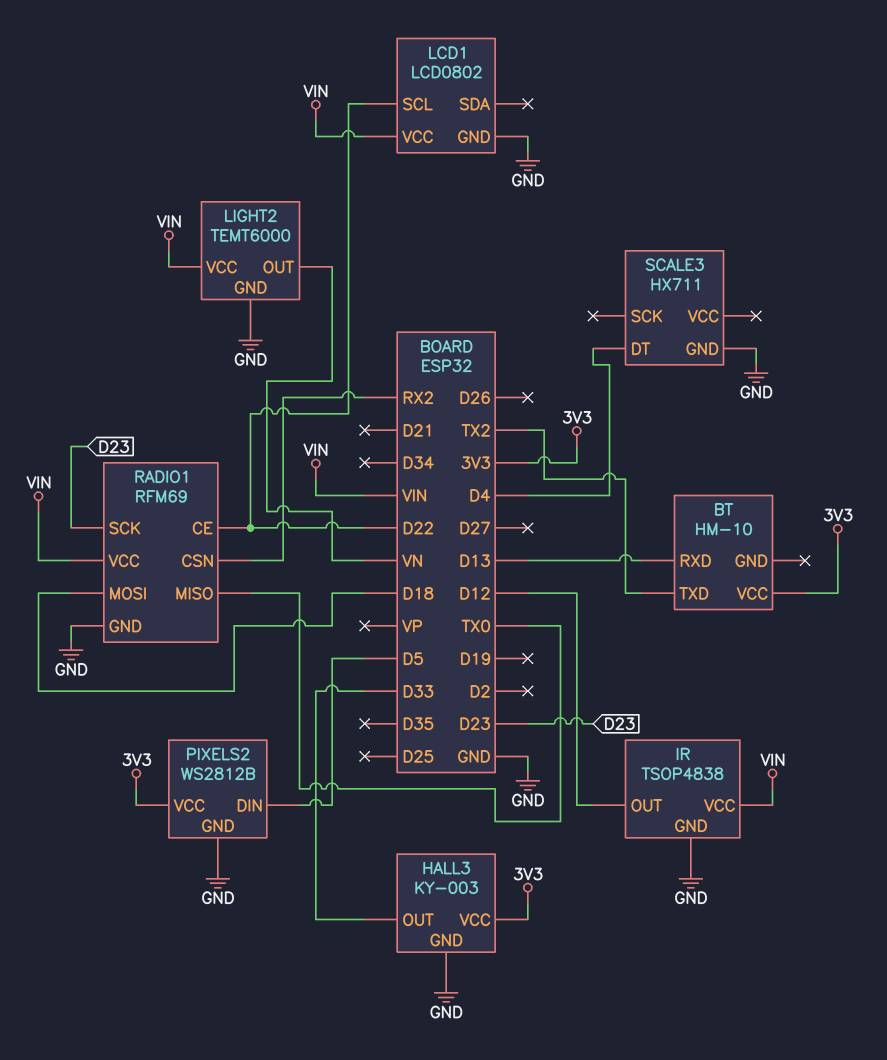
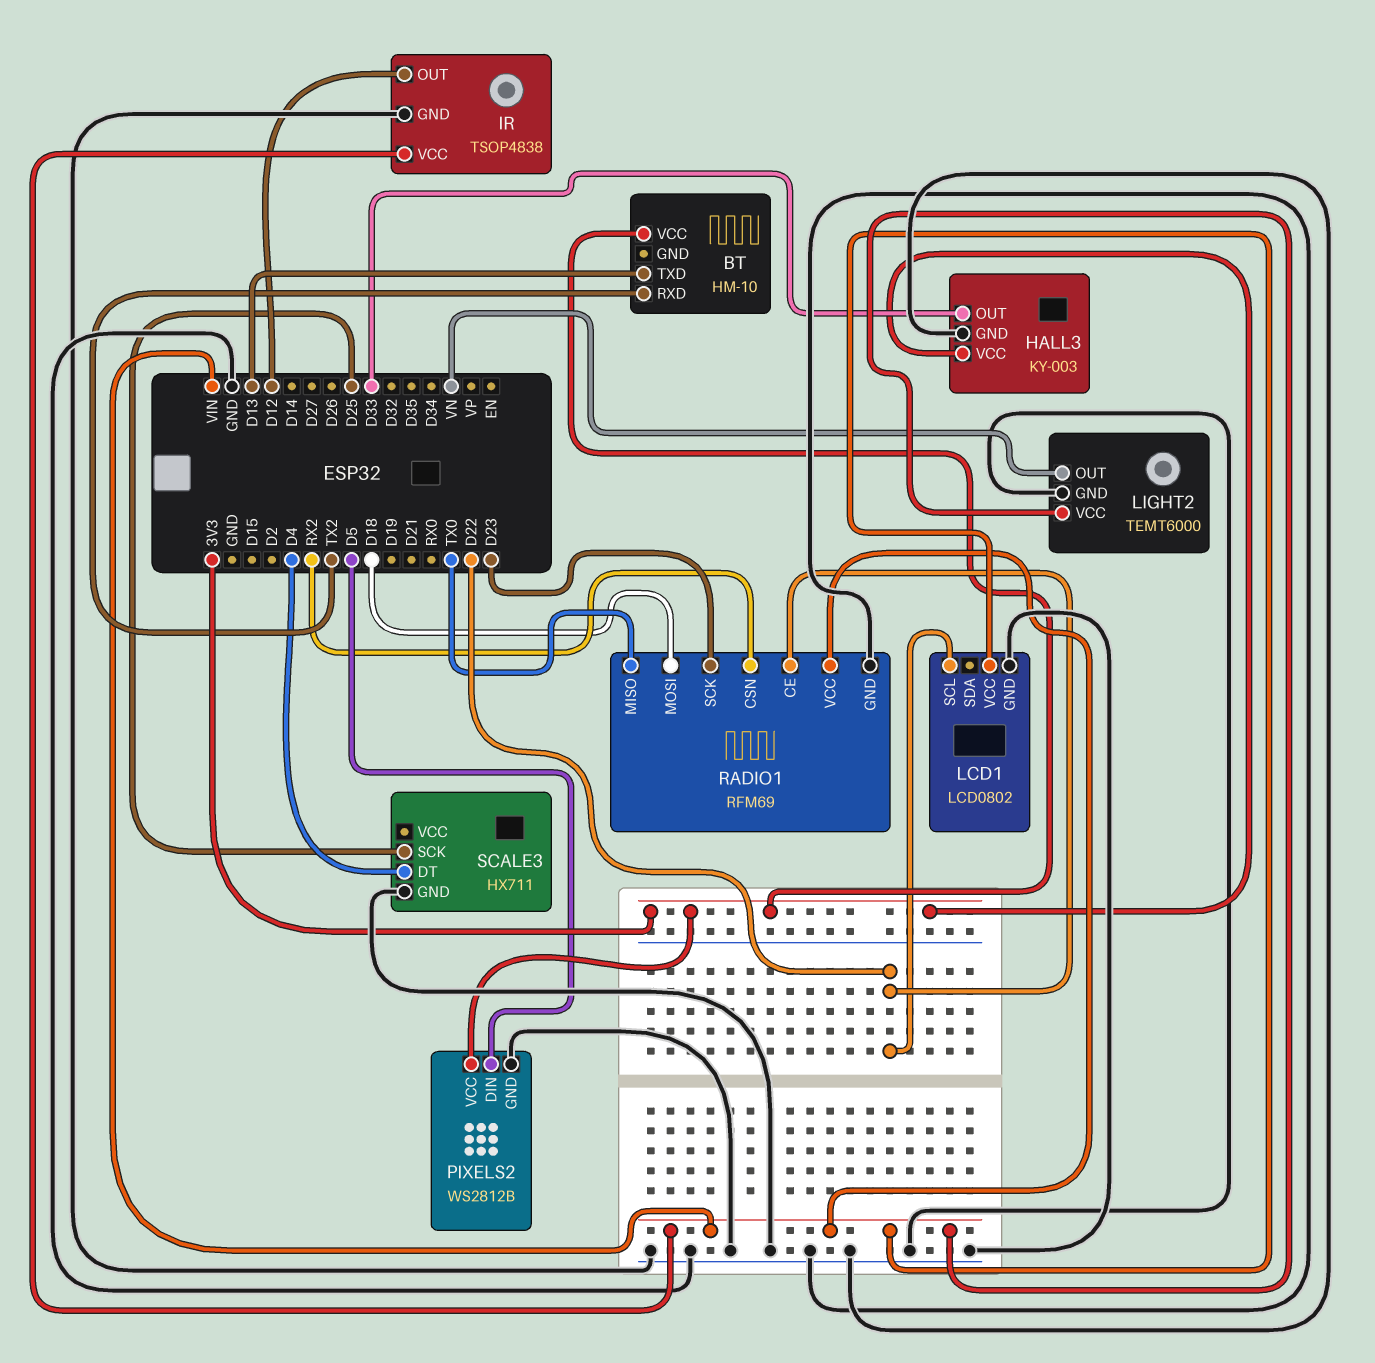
BT pin RXD: D13 -> TX2
BT pin TXD: TX2 -> D13
SCALE3 pin SCK: none -> D25

